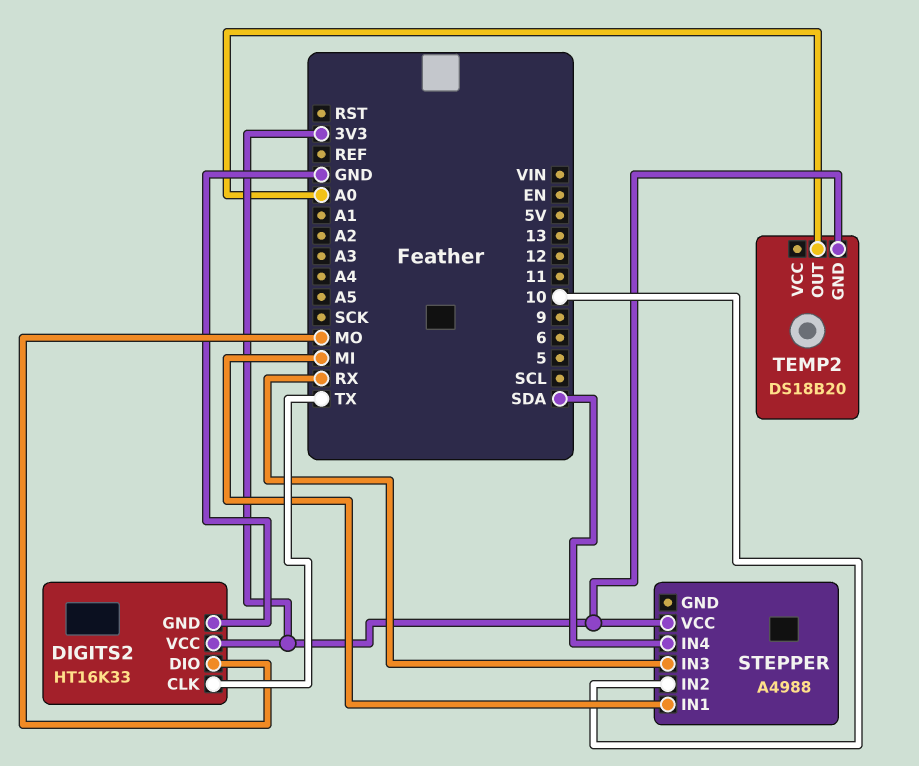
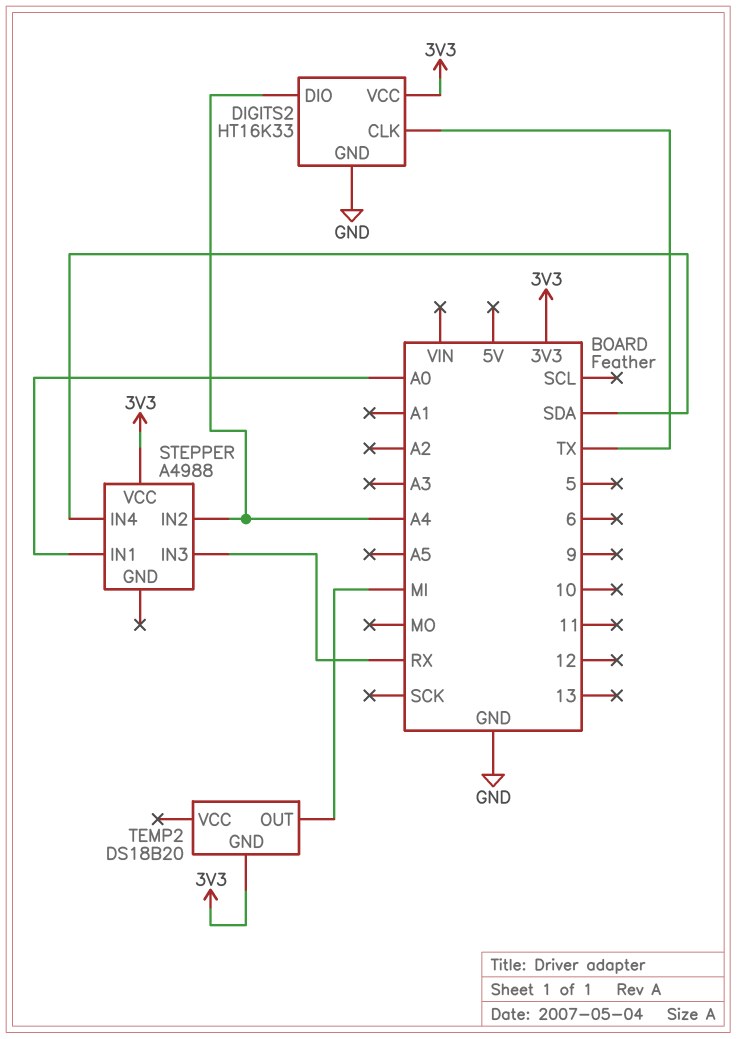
DIGITS2 pin DIO: MO -> A4
STEPPER pin IN1: MI -> A0
STEPPER pin IN2: 10 -> A4
TEMP2 pin OUT: A0 -> MI

